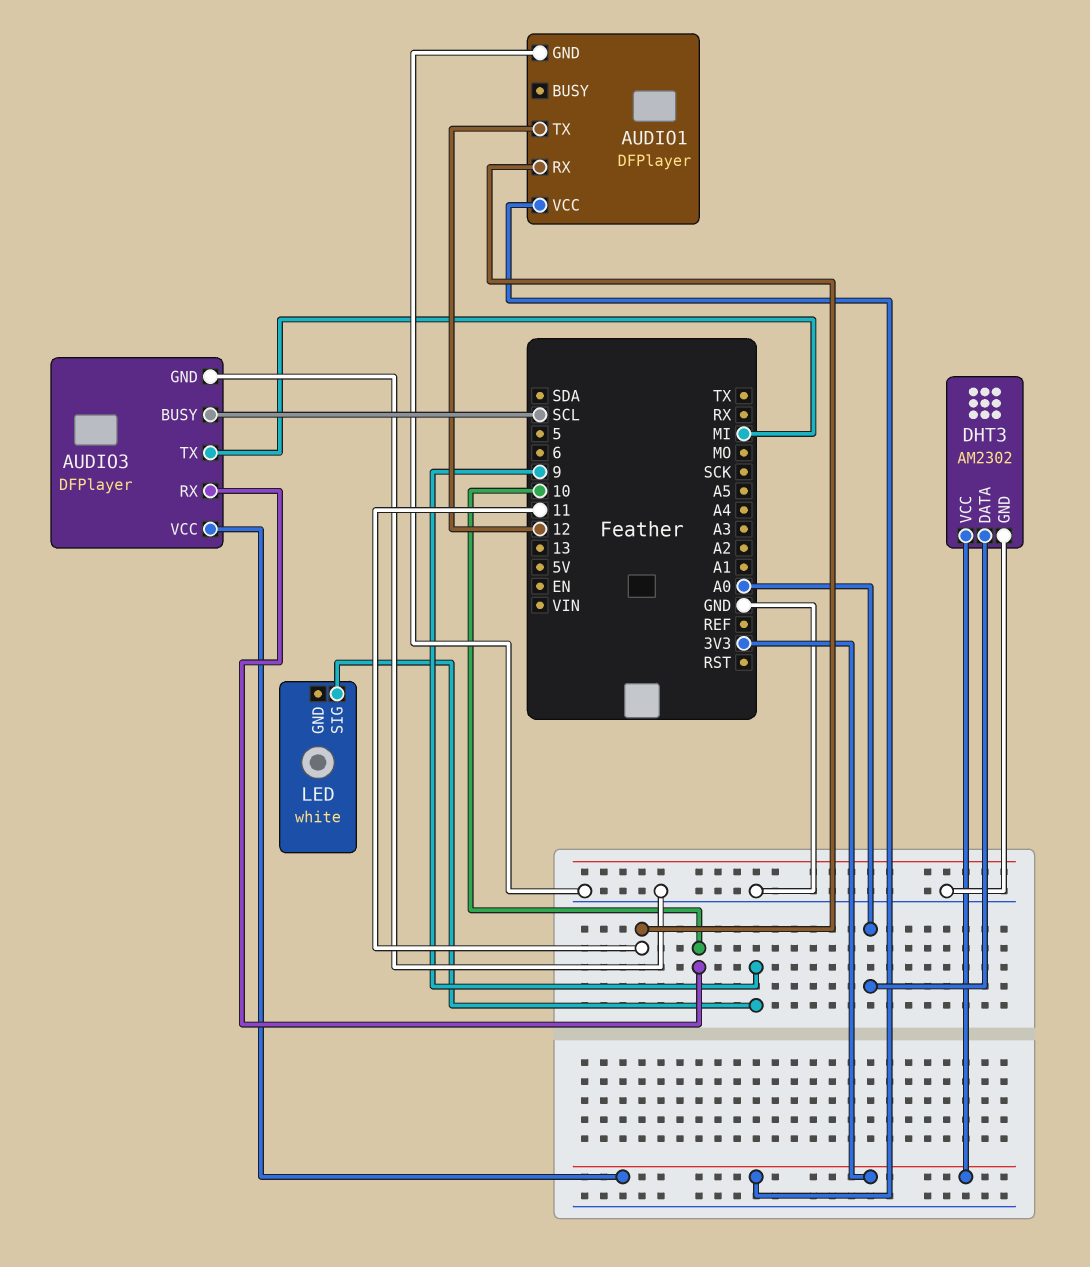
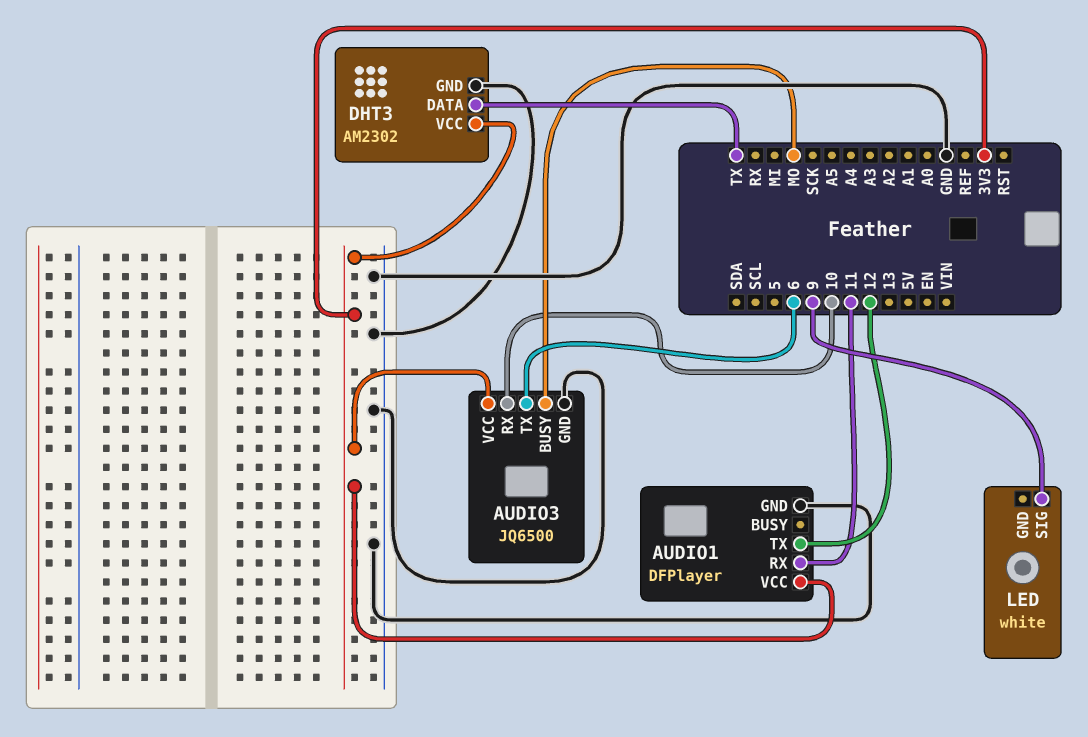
AUDIO3: DFPlayer -> JQ6500
AUDIO3 pin BUSY: SCL -> MO
AUDIO3 pin TX: MI -> 6
DHT3 pin DATA: A0 -> TX

